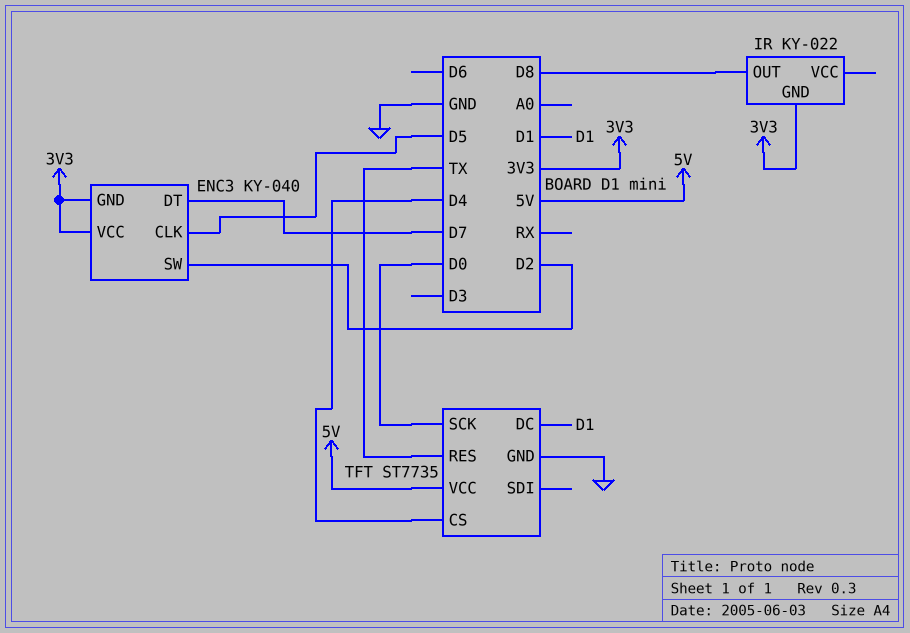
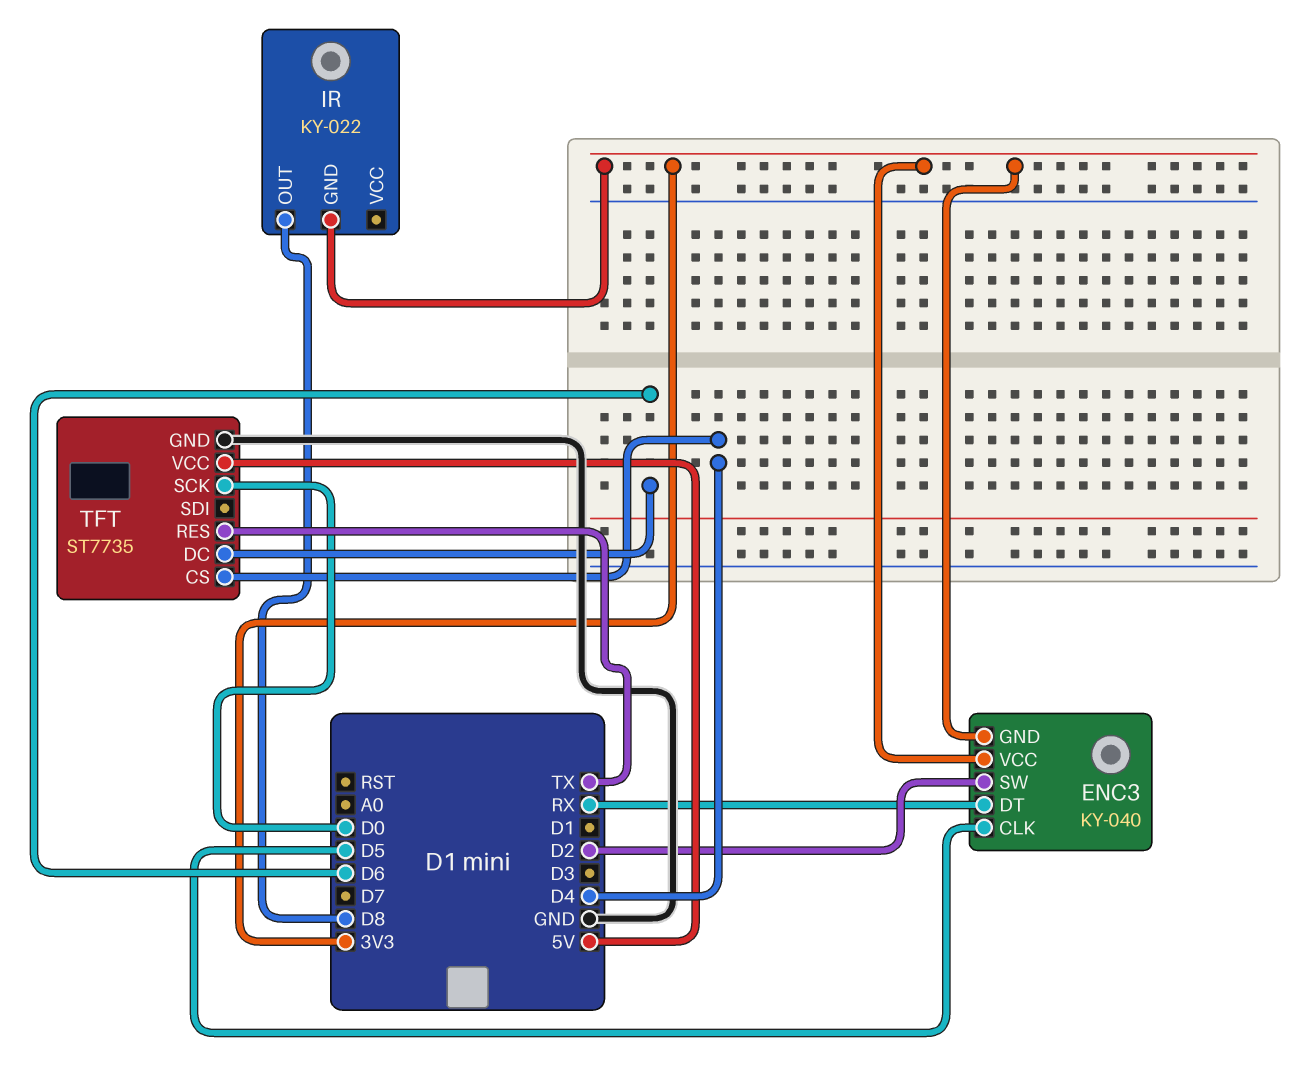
ENC3 pin DT: D7 -> RX
TFT pin DC: D1 -> D6

